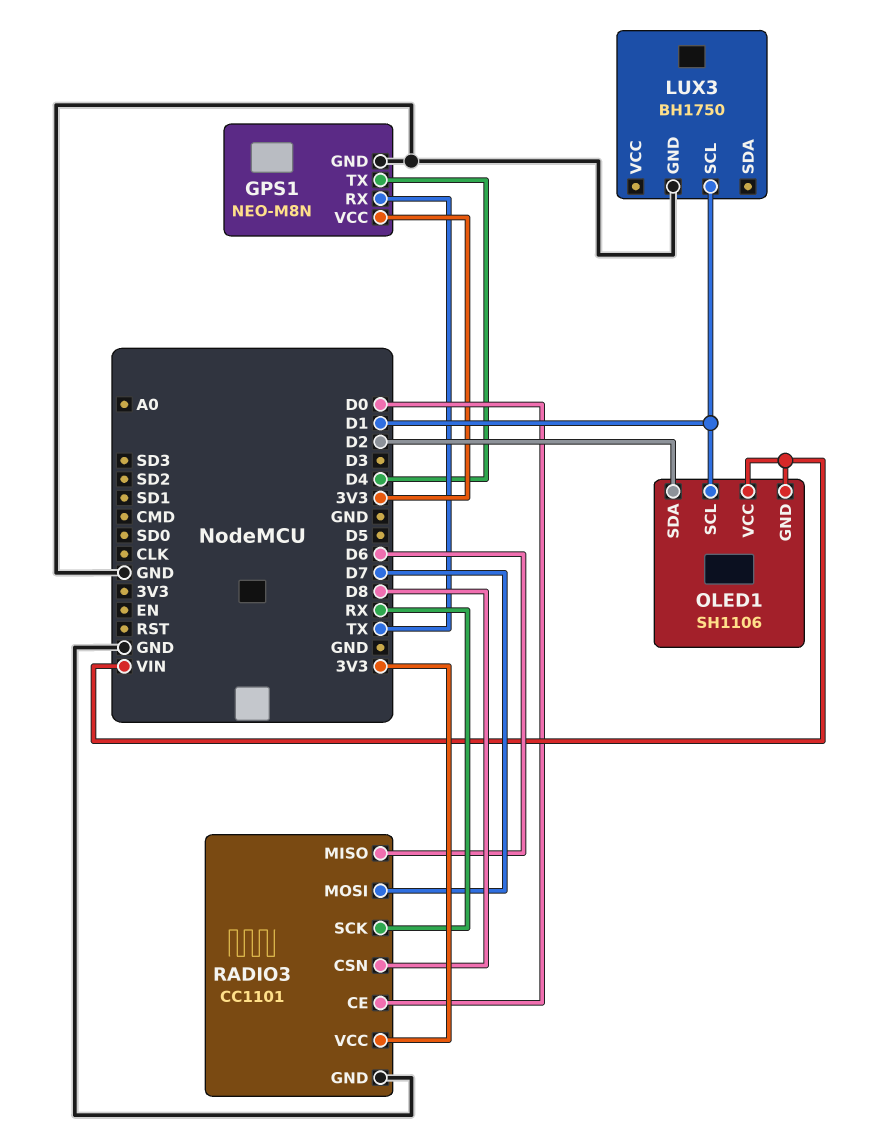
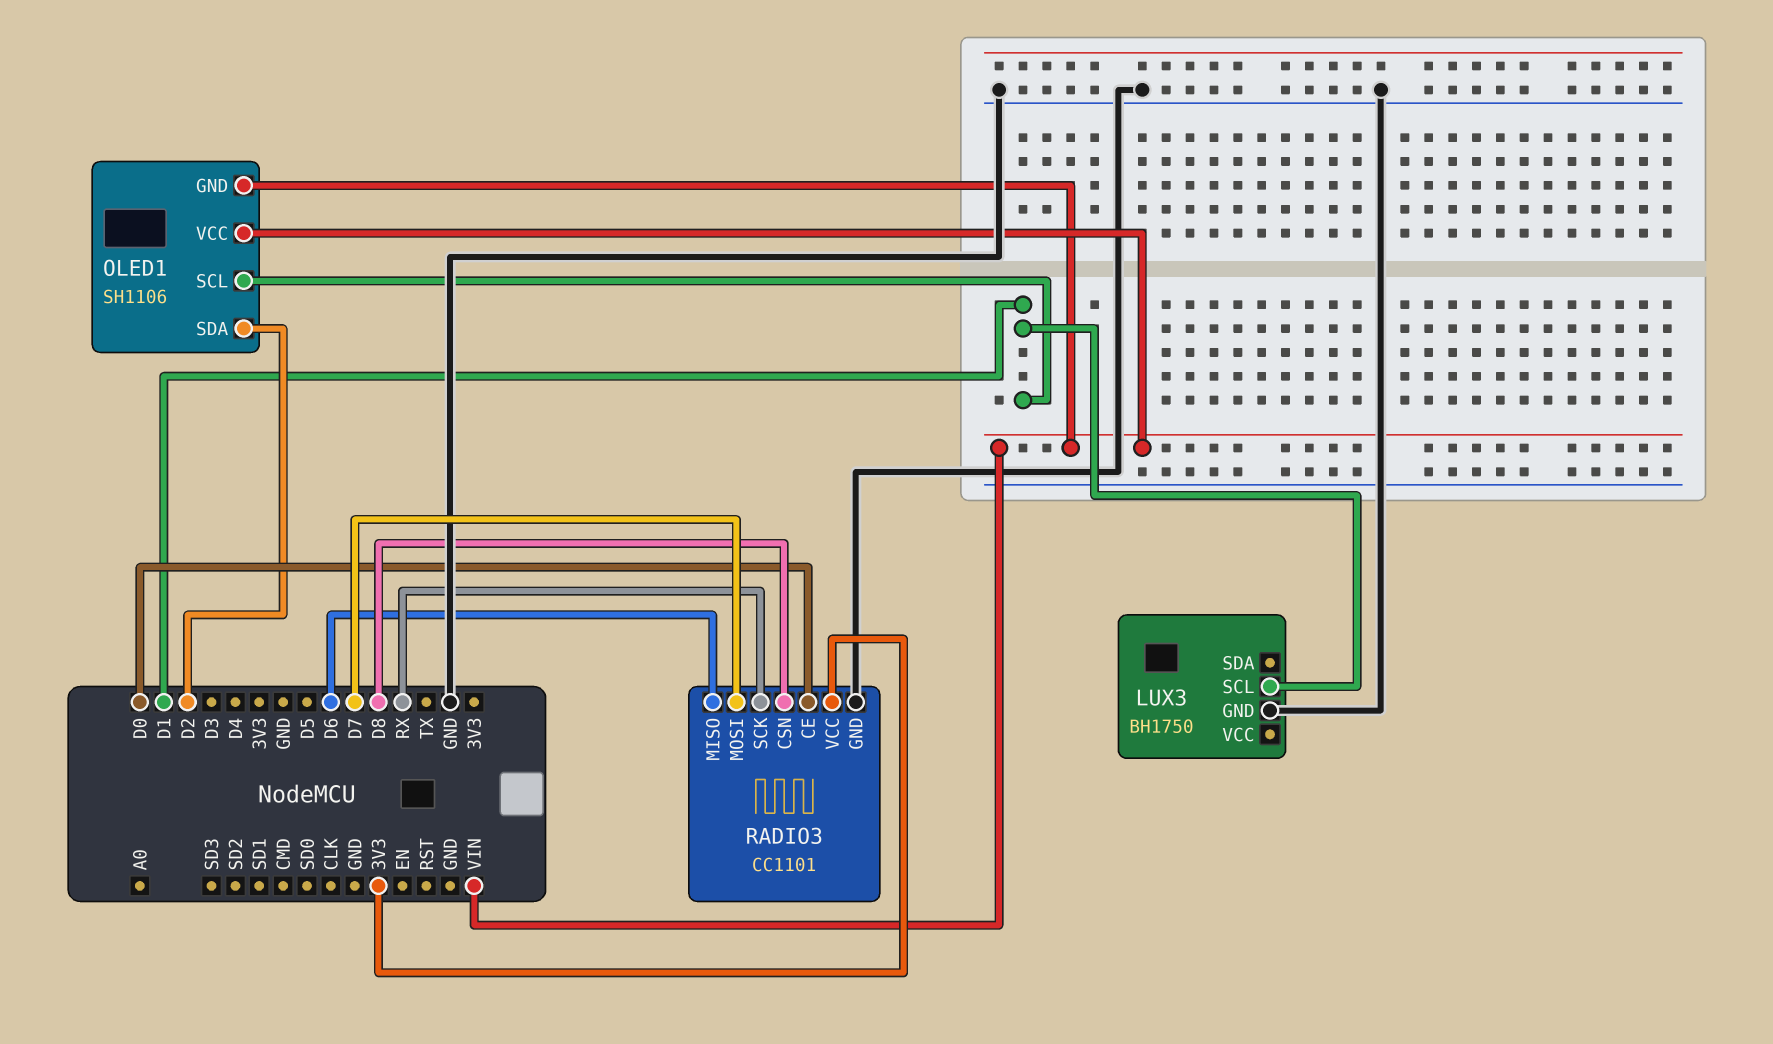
GPS1: NEO-M8N -> none
GPS1 pin GND: GND -> none
GPS1 pin RX: TX -> none
GPS1 pin TX: D4 -> none
GPS1 pin VCC: 3V3 -> none

